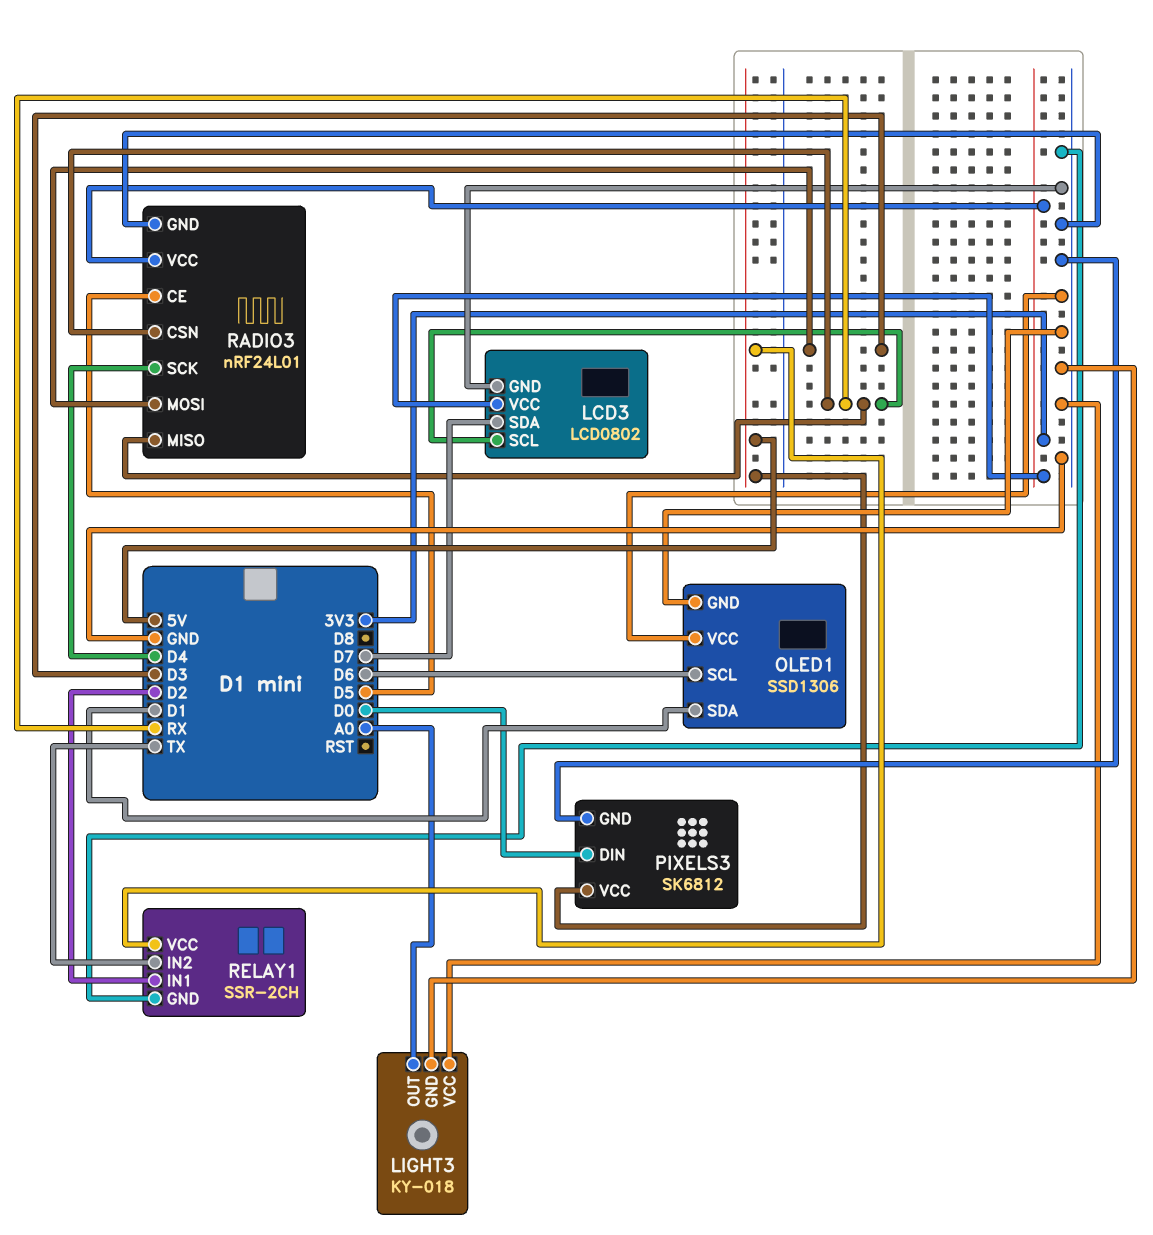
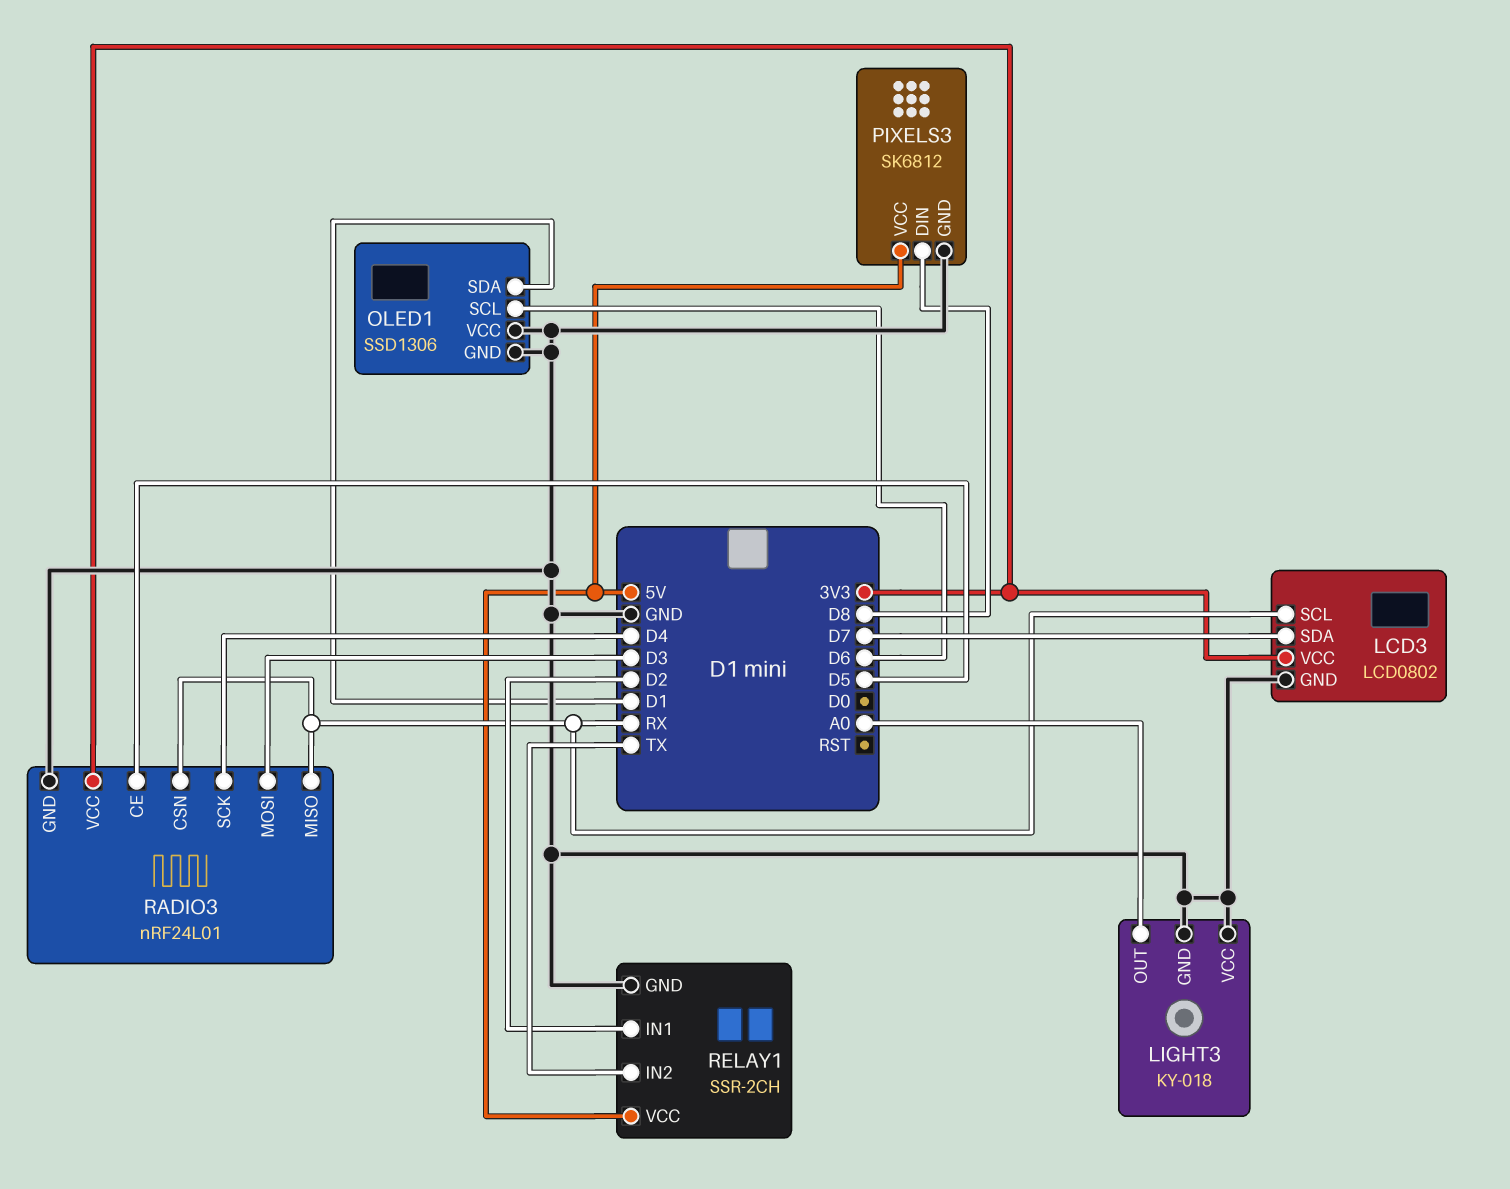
PIXELS3 pin DIN: D0 -> D8

